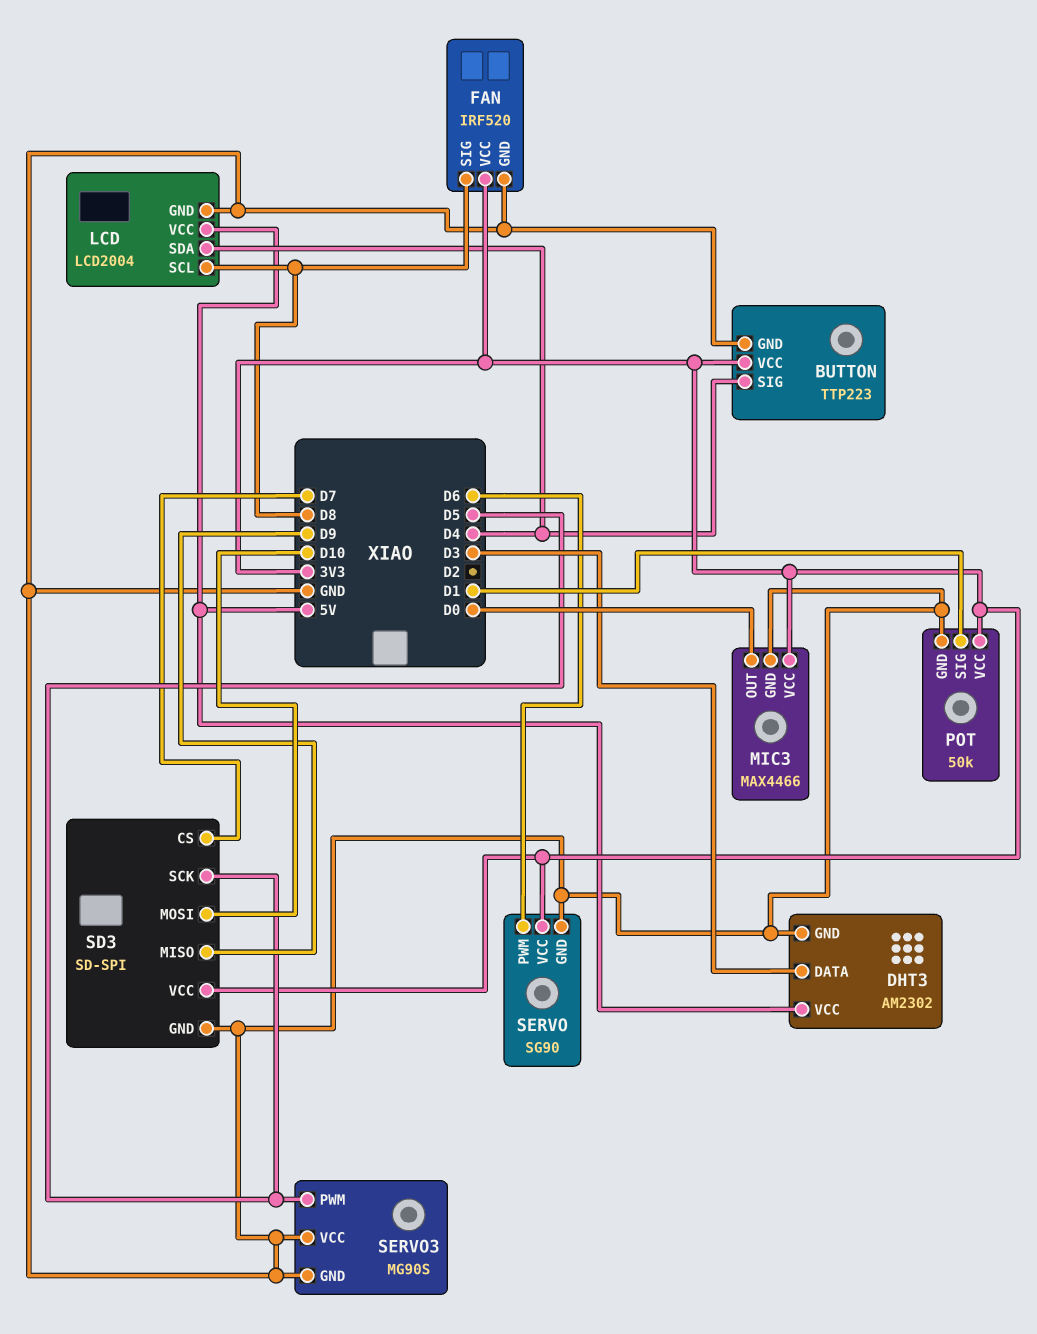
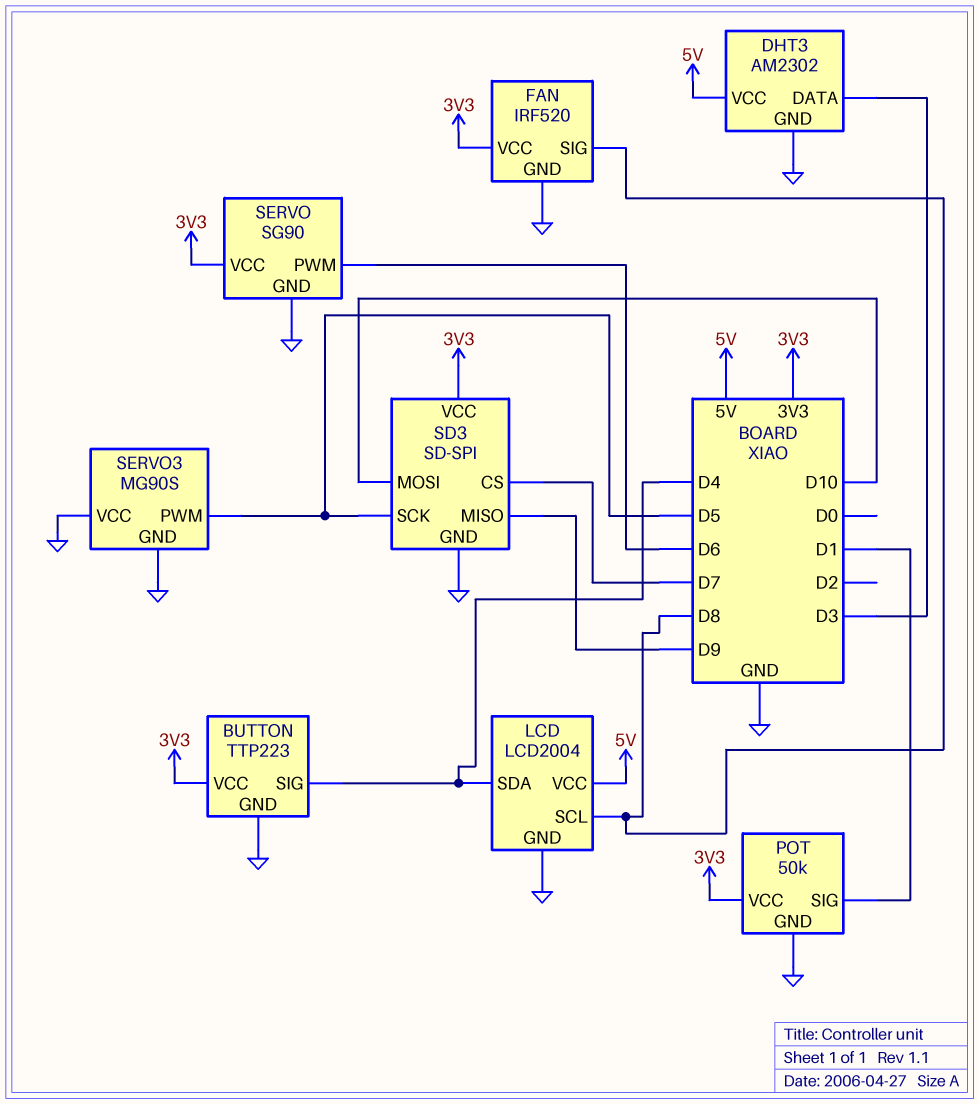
MIC3: MAX4466 -> none
MIC3 pin GND: GND -> none
MIC3 pin OUT: D0 -> none
MIC3 pin VCC: 3V3 -> none

